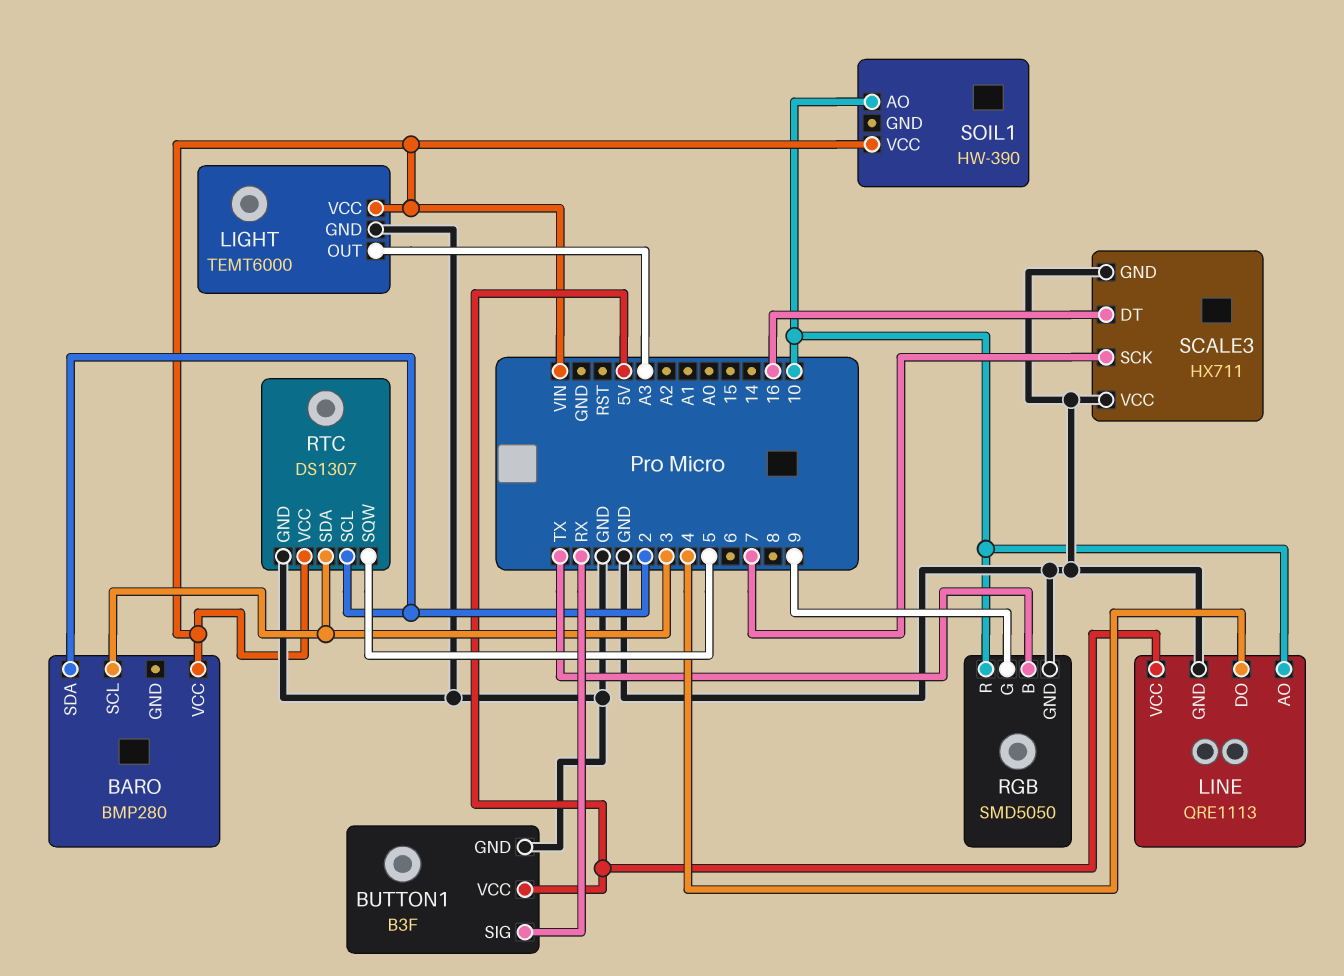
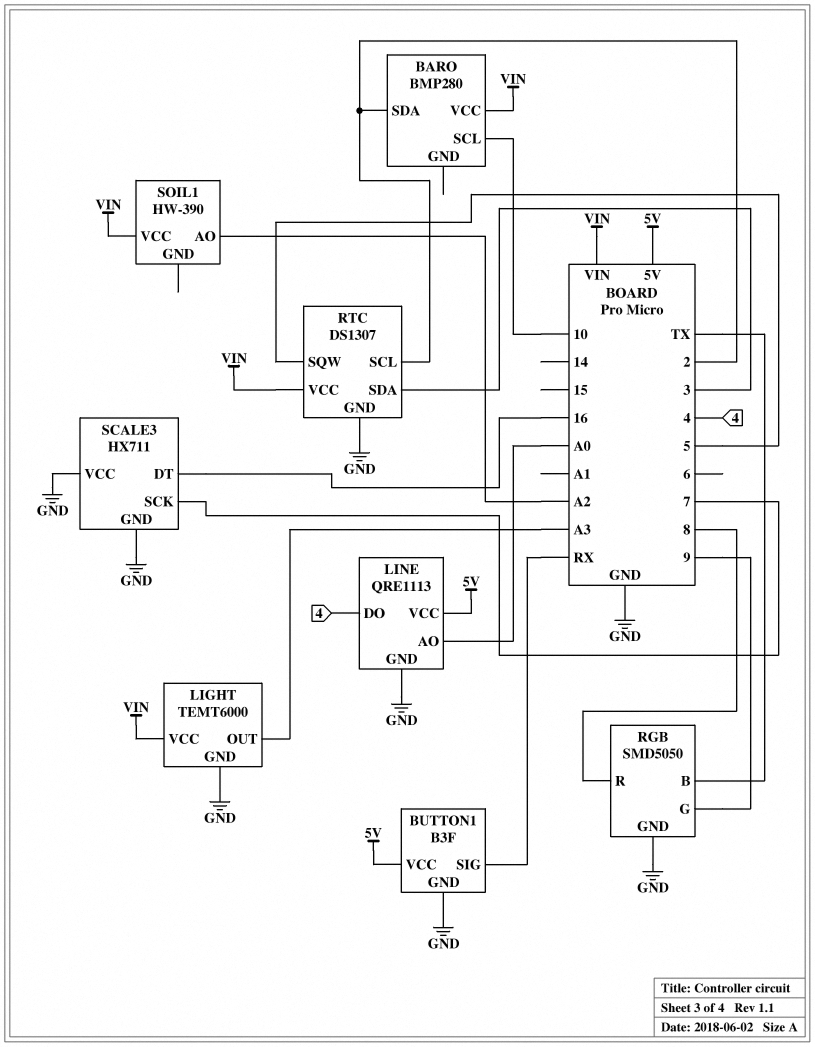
BARO pin SCL: 3 -> 10
LINE pin AO: 10 -> A0
RGB pin R: 10 -> 8
SOIL1 pin AO: 10 -> A2

